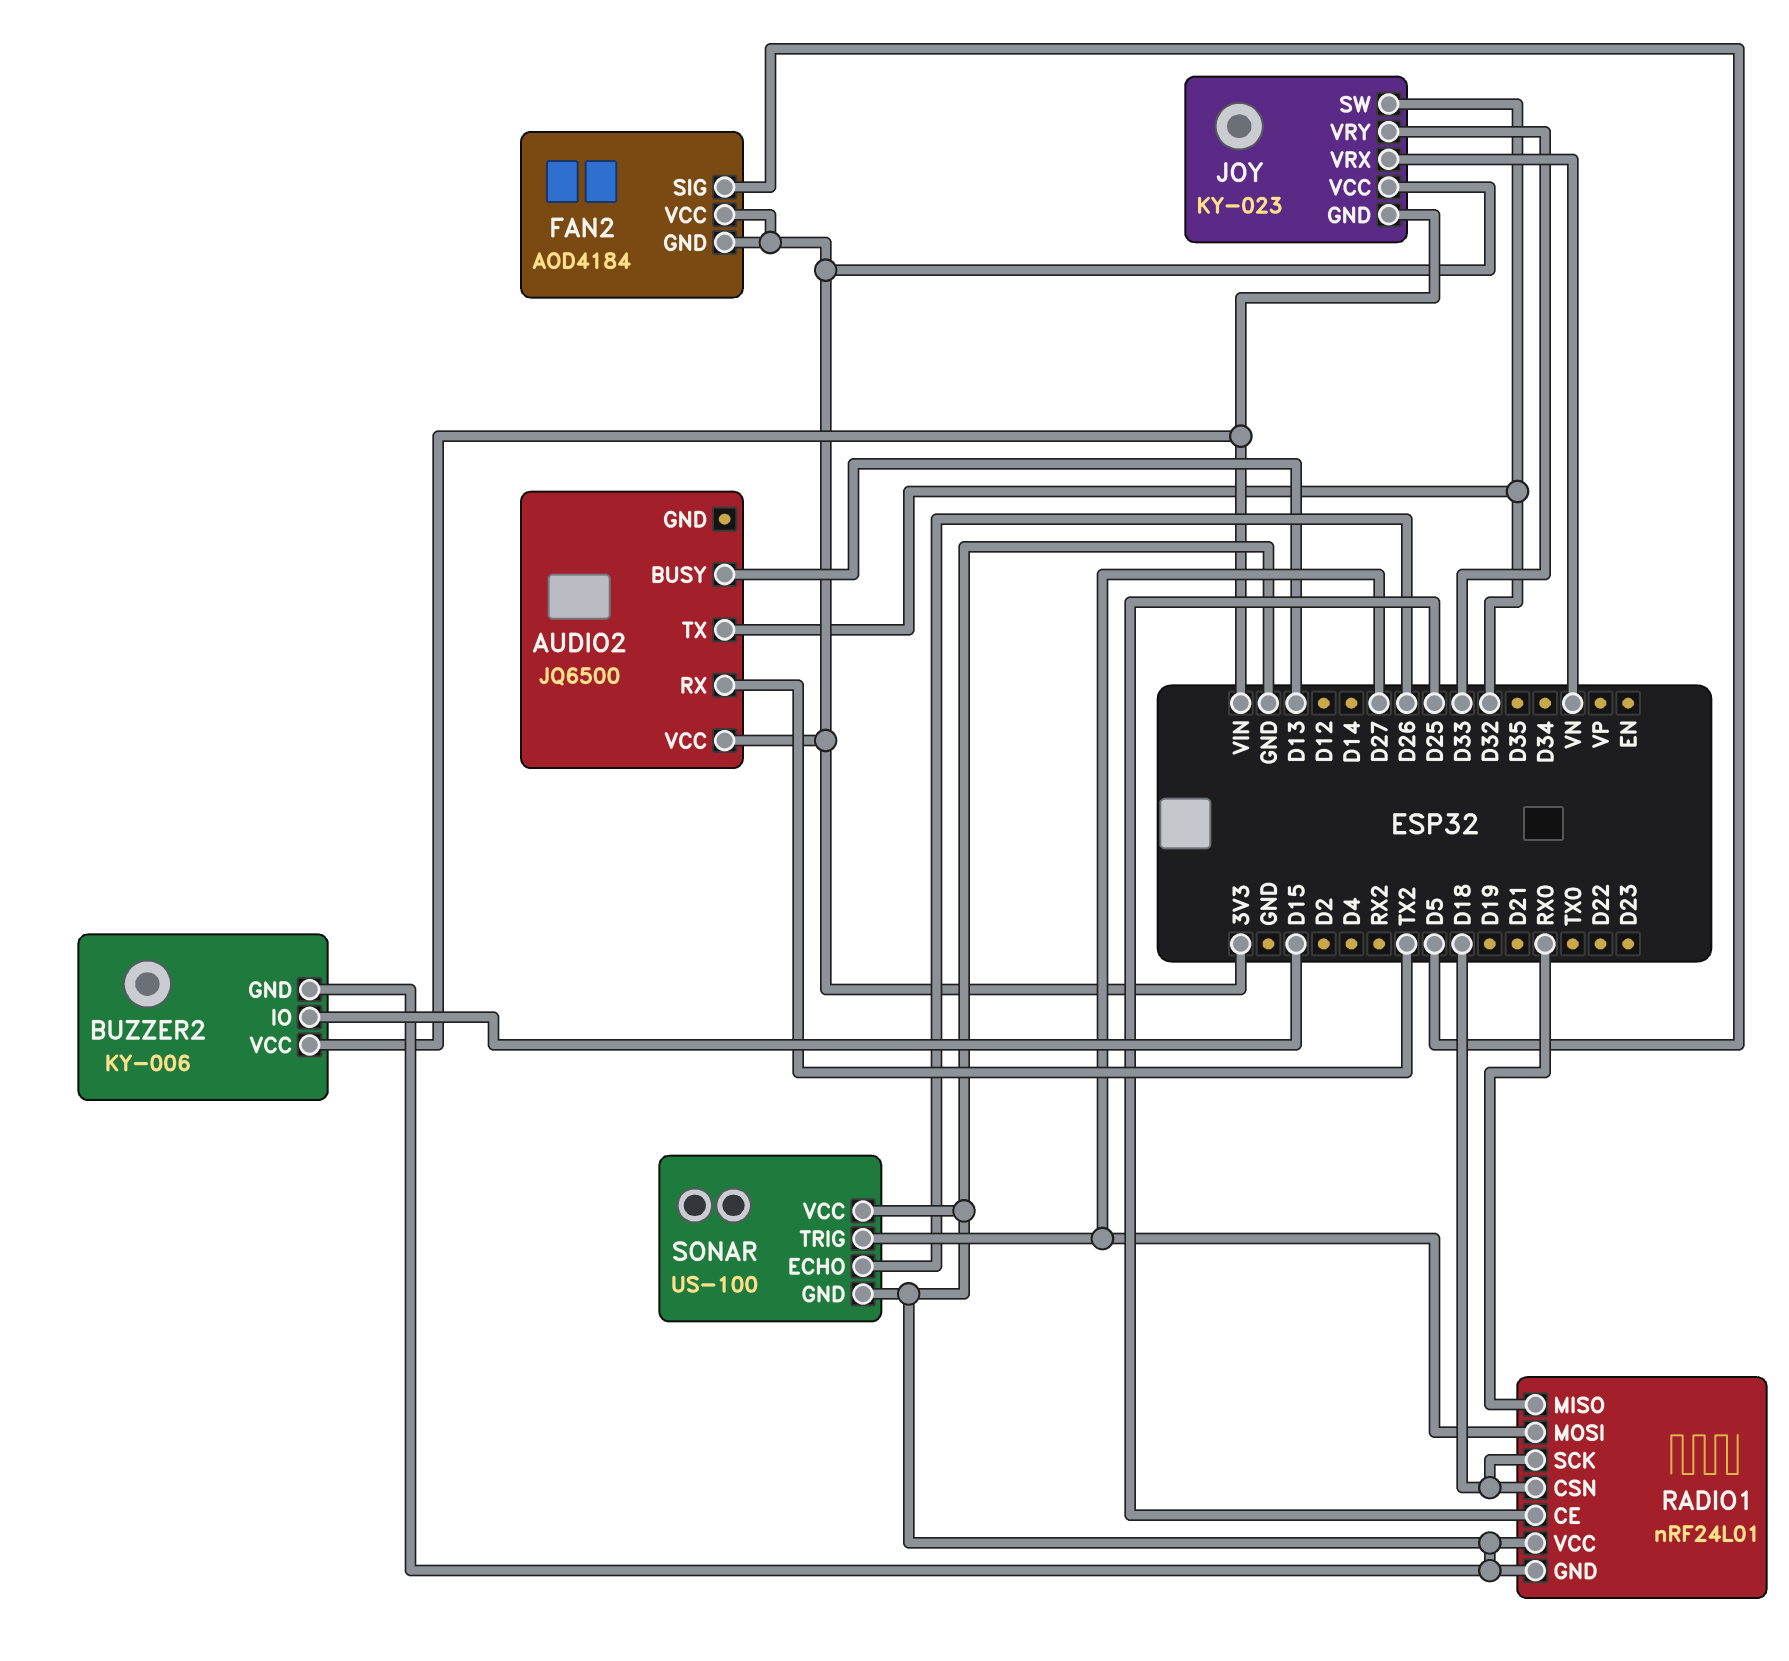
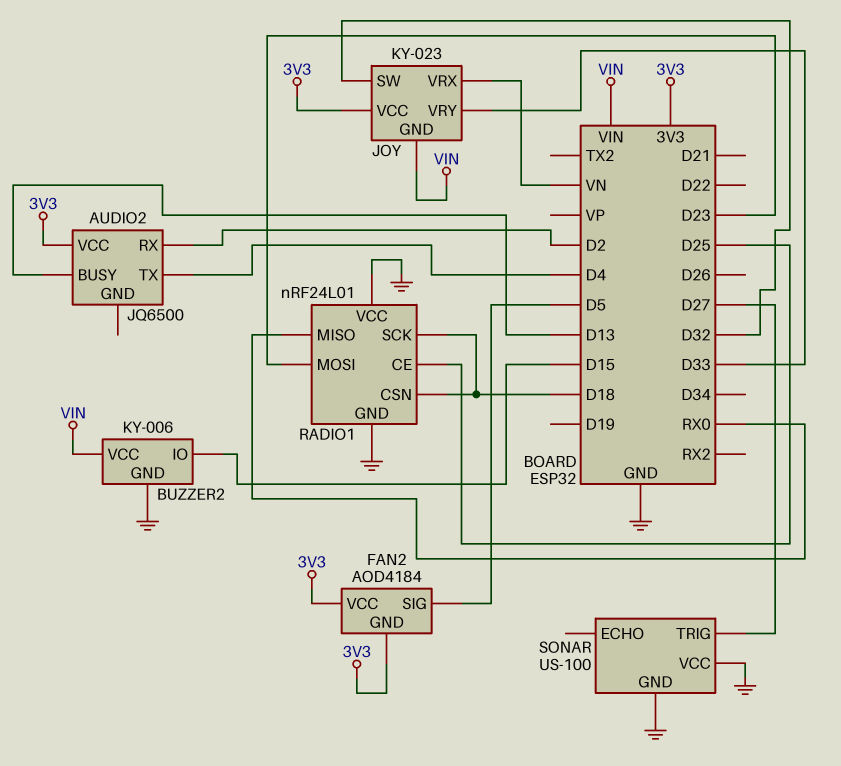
AUDIO2 pin RX: TX2 -> D2
AUDIO2 pin TX: D32 -> D4
RADIO1 pin MOSI: D27 -> D23
SONAR pin ECHO: D26 -> none

